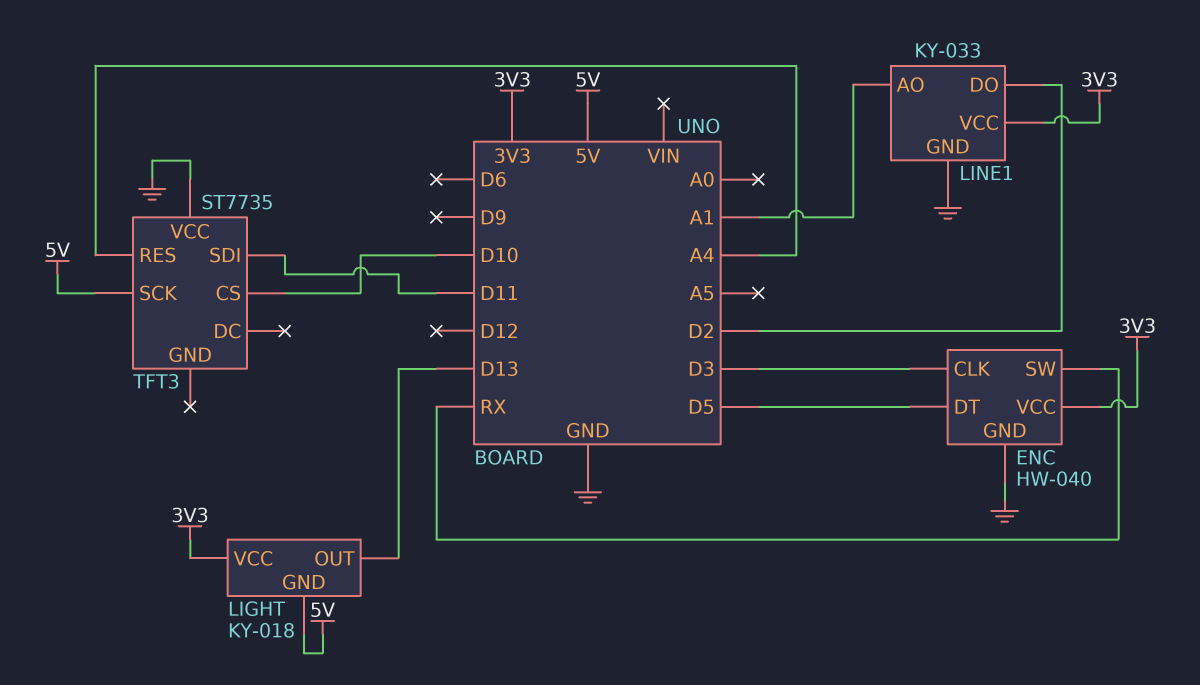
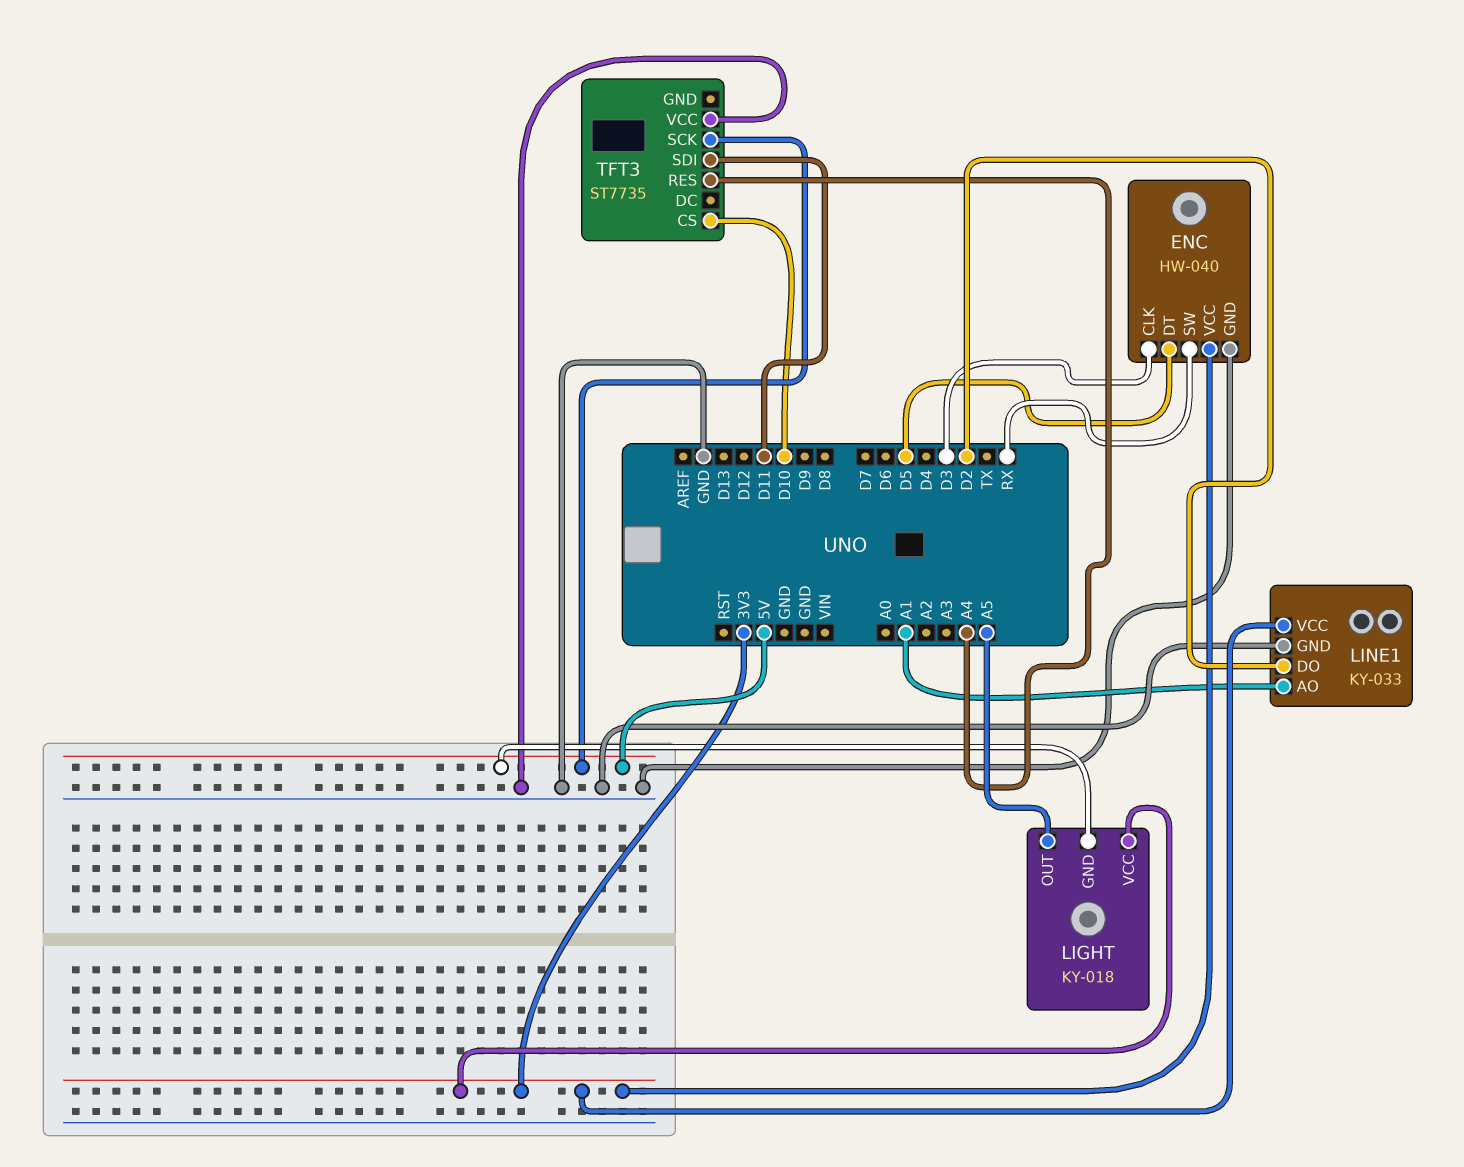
LIGHT pin OUT: D13 -> A5

